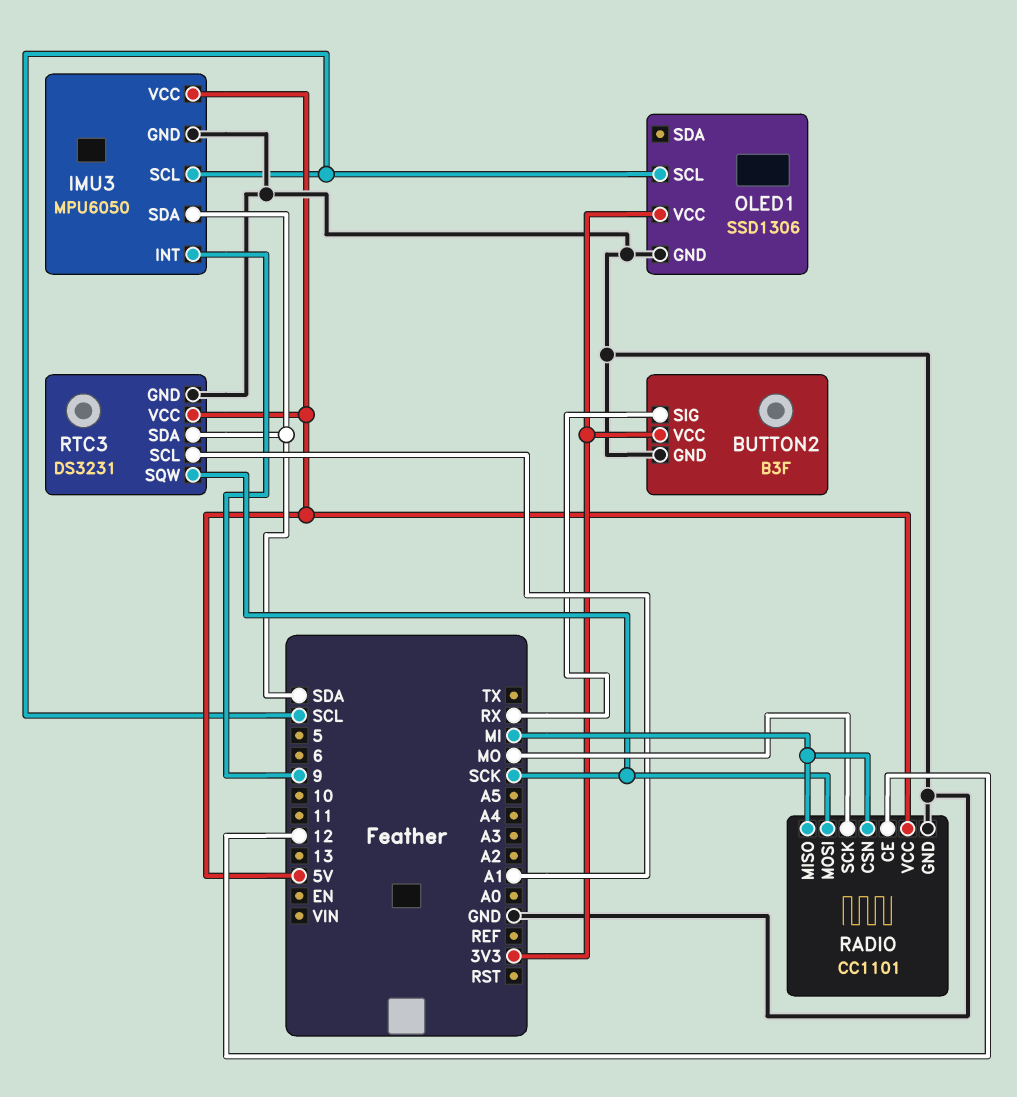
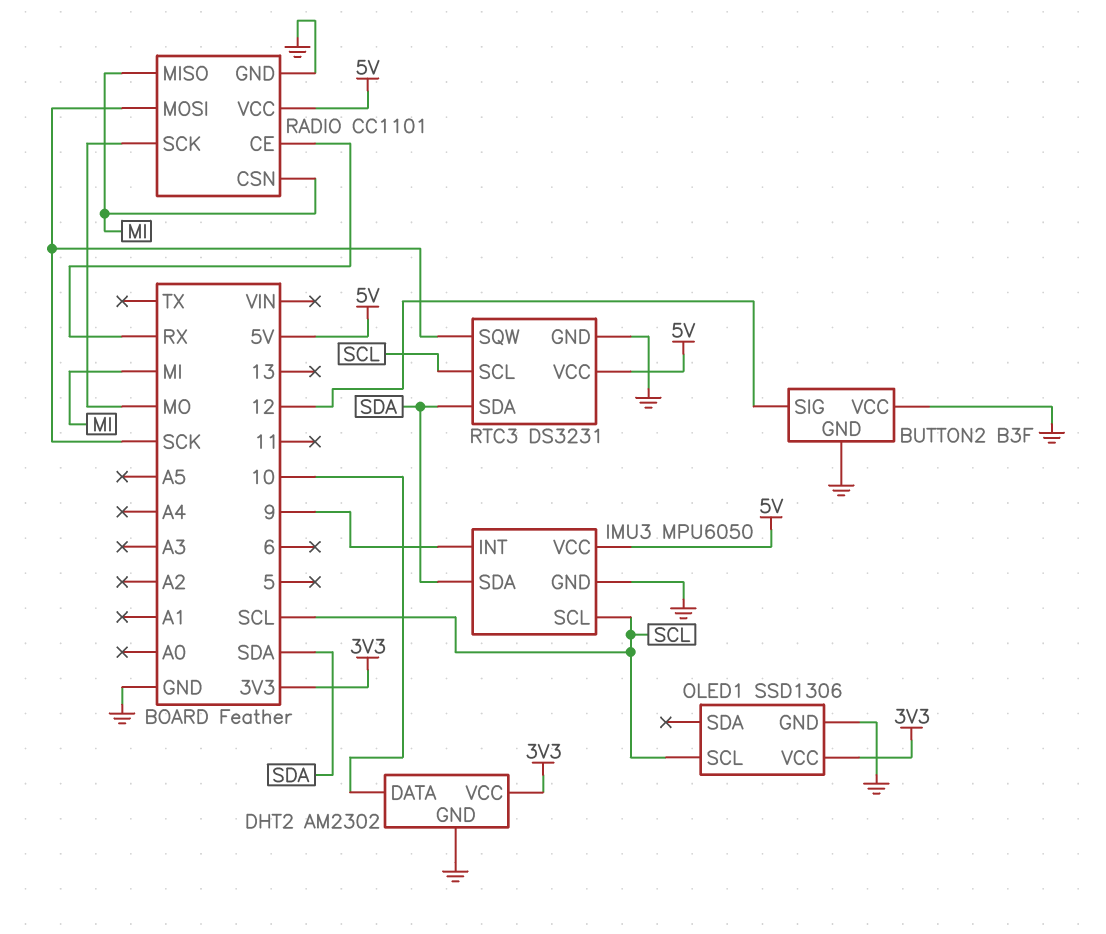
BUTTON2 pin SIG: RX -> 12
BUTTON2 pin VCC: 3V3 -> GND
DHT2: none -> AM2302
DHT2 pin DATA: none -> 10
DHT2 pin GND: none -> GND
DHT2 pin VCC: none -> 3V3
RADIO pin CE: 12 -> RX
RTC3 pin SCL: A1 -> SCL

